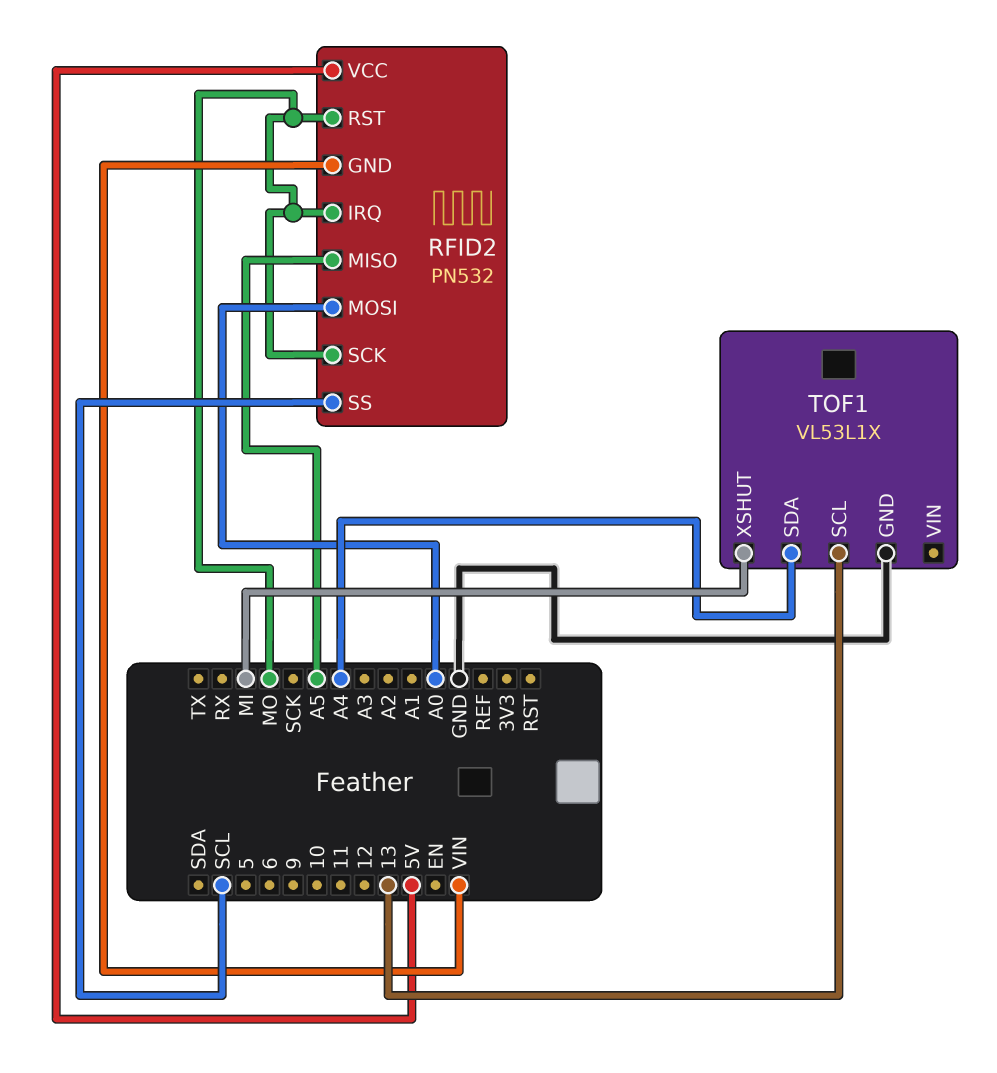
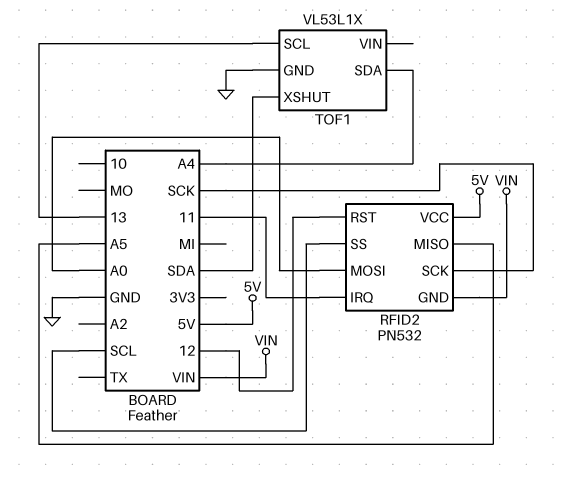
RFID2 pin IRQ: MO -> 11
RFID2 pin RST: MO -> 12
RFID2 pin SCK: MO -> SCK
TOF1 pin XSHUT: MI -> SDA

